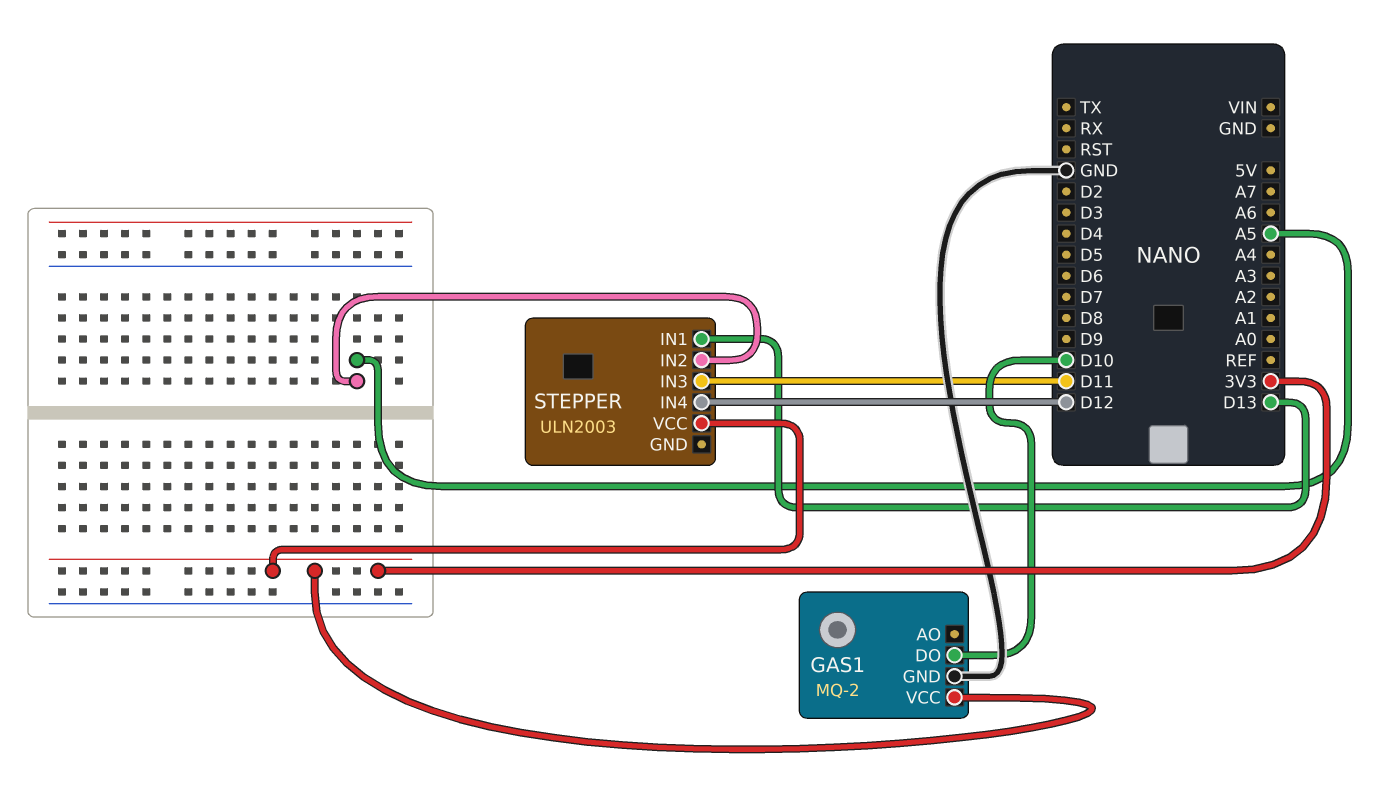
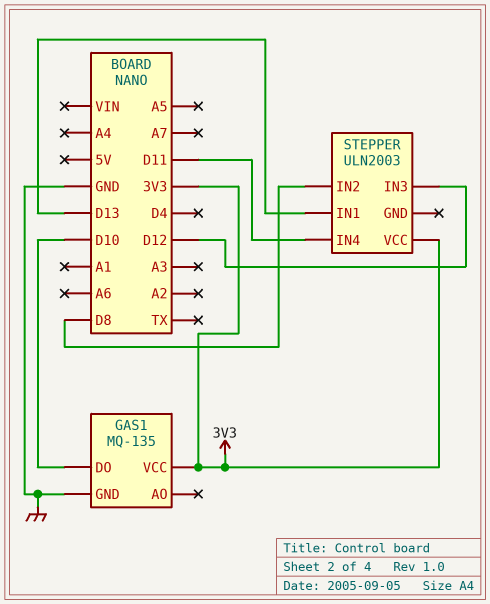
GAS1: MQ-2 -> MQ-135
STEPPER pin IN2: A5 -> D8
STEPPER pin IN3: D11 -> D12
STEPPER pin IN4: D12 -> D11

